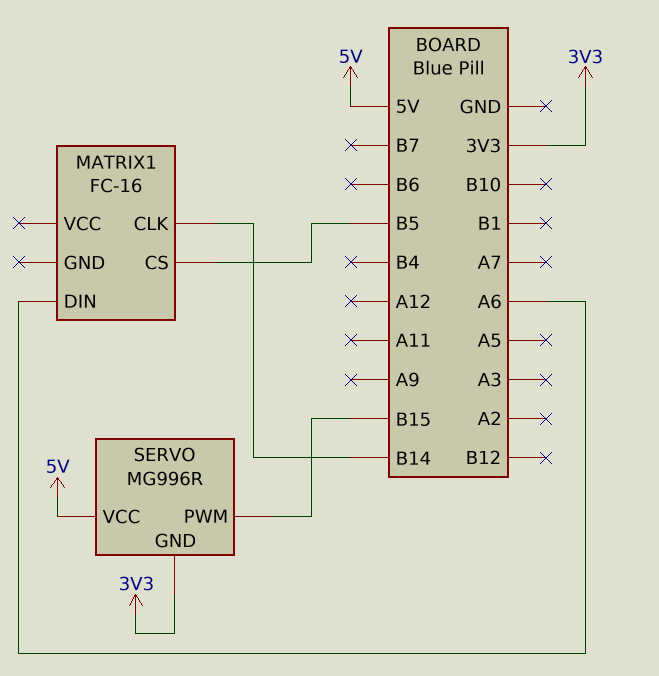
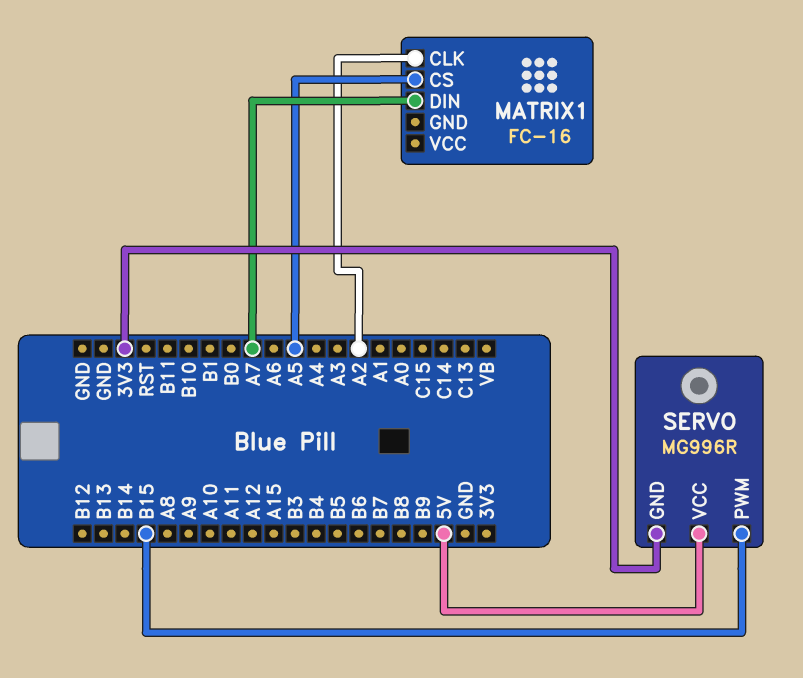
MATRIX1 pin CLK: B14 -> A2
MATRIX1 pin CS: B5 -> A5
MATRIX1 pin DIN: A6 -> A7

